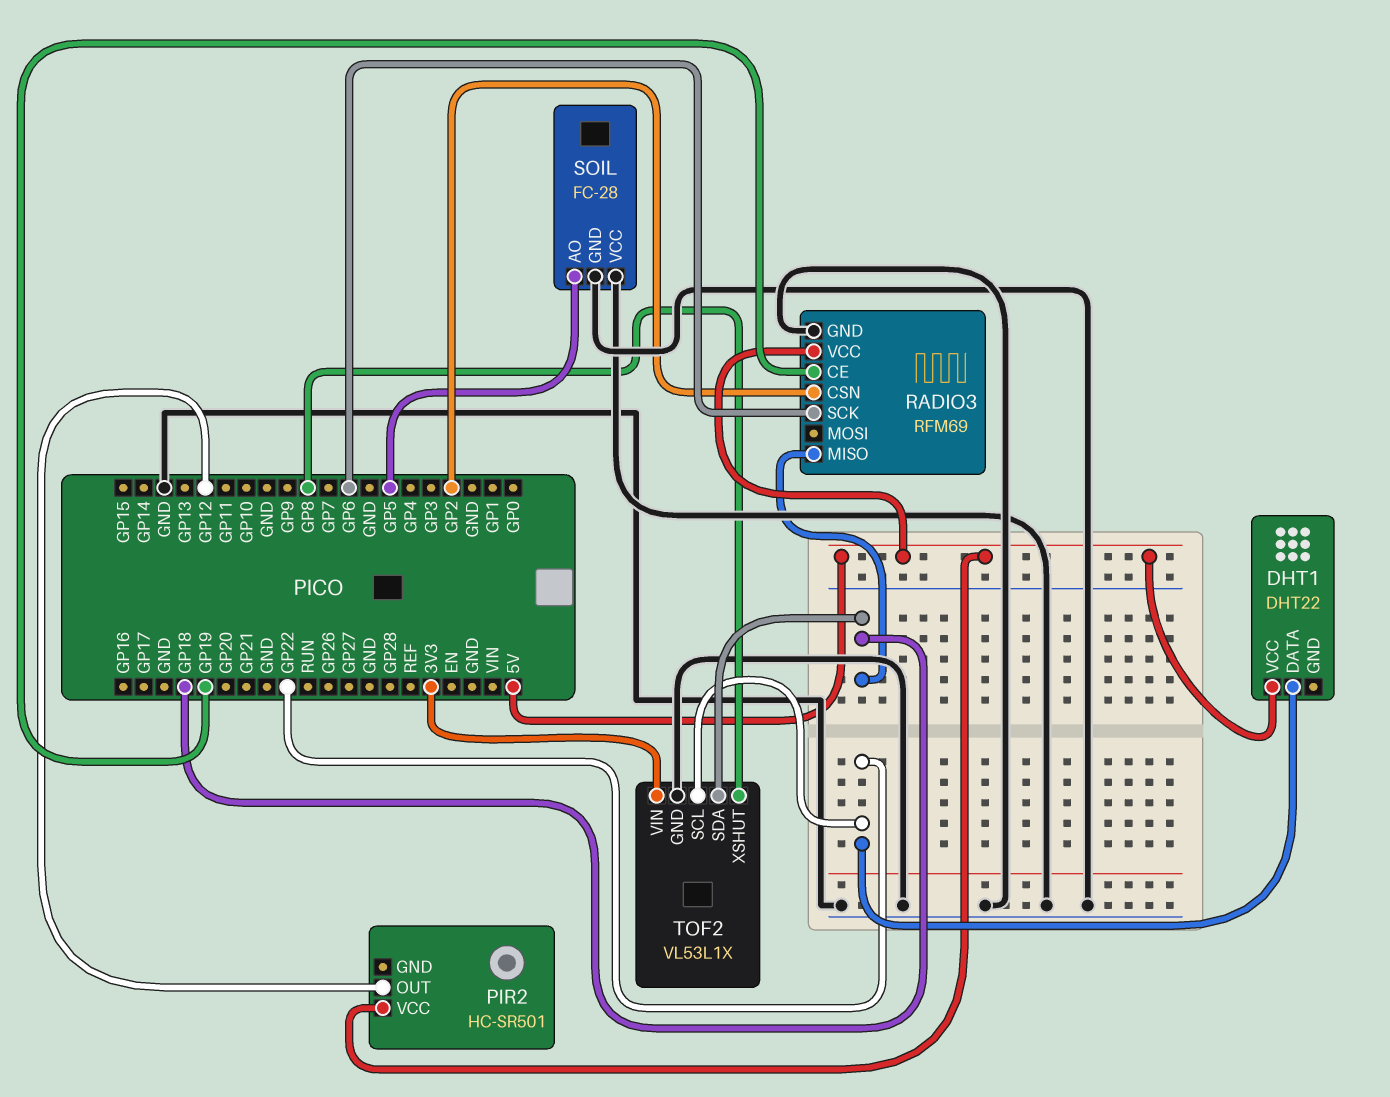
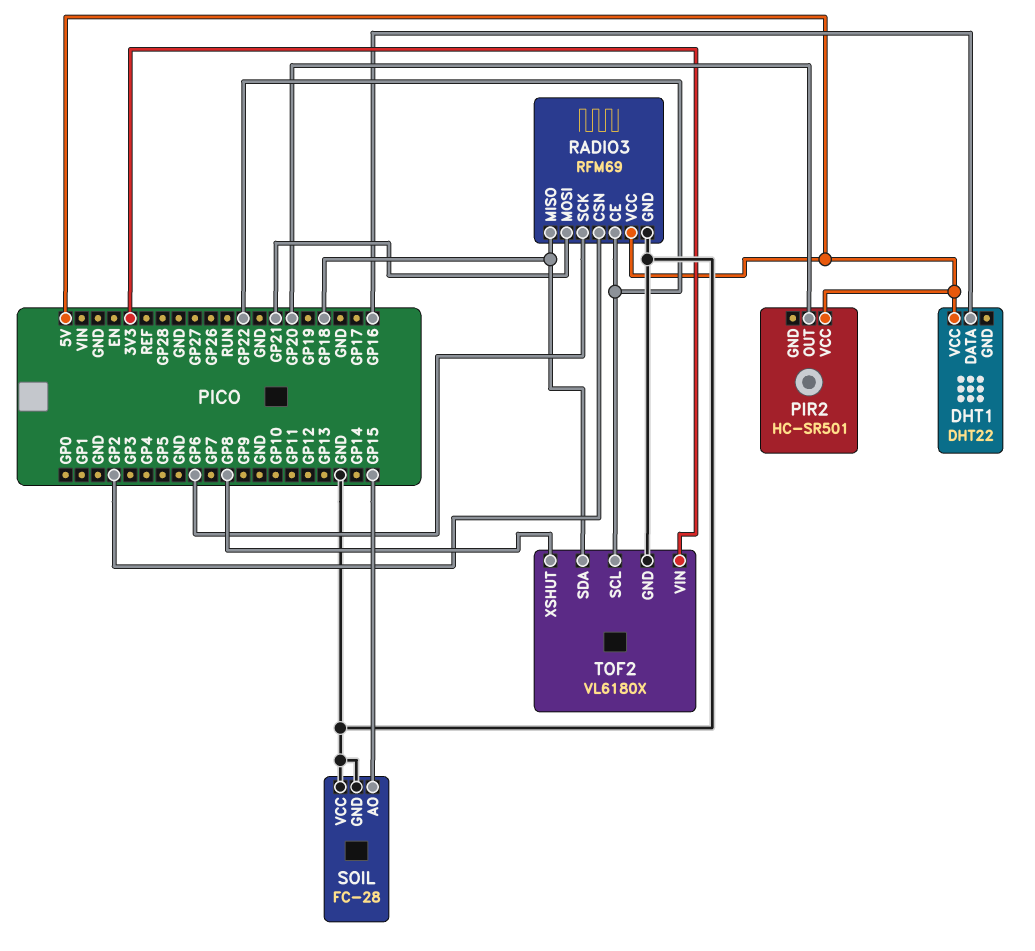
DHT1 pin DATA: GP22 -> GP16
PIR2 pin OUT: GP12 -> GP20
RADIO3 pin CE: GP19 -> GP22
RADIO3 pin MOSI: none -> GP21
SOIL pin AO: GP5 -> GP15
TOF2: VL53L1X -> VL6180X

